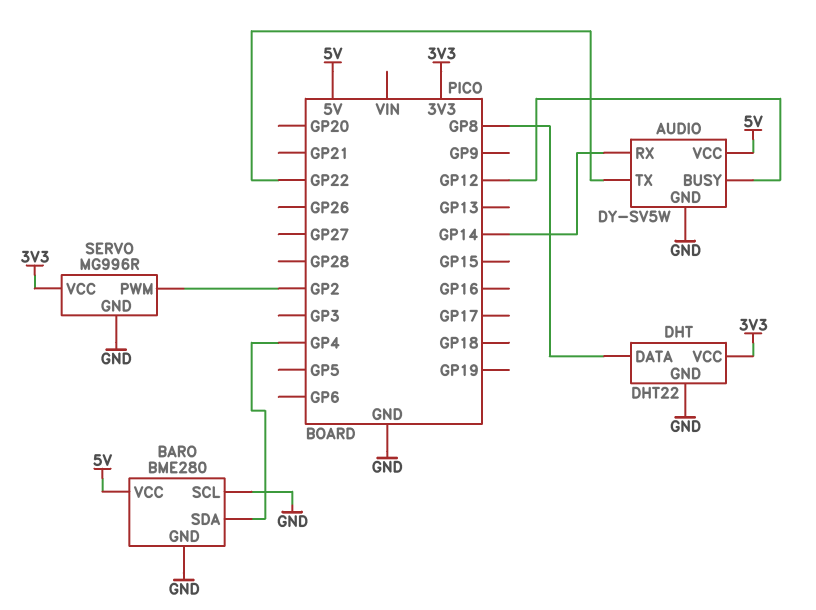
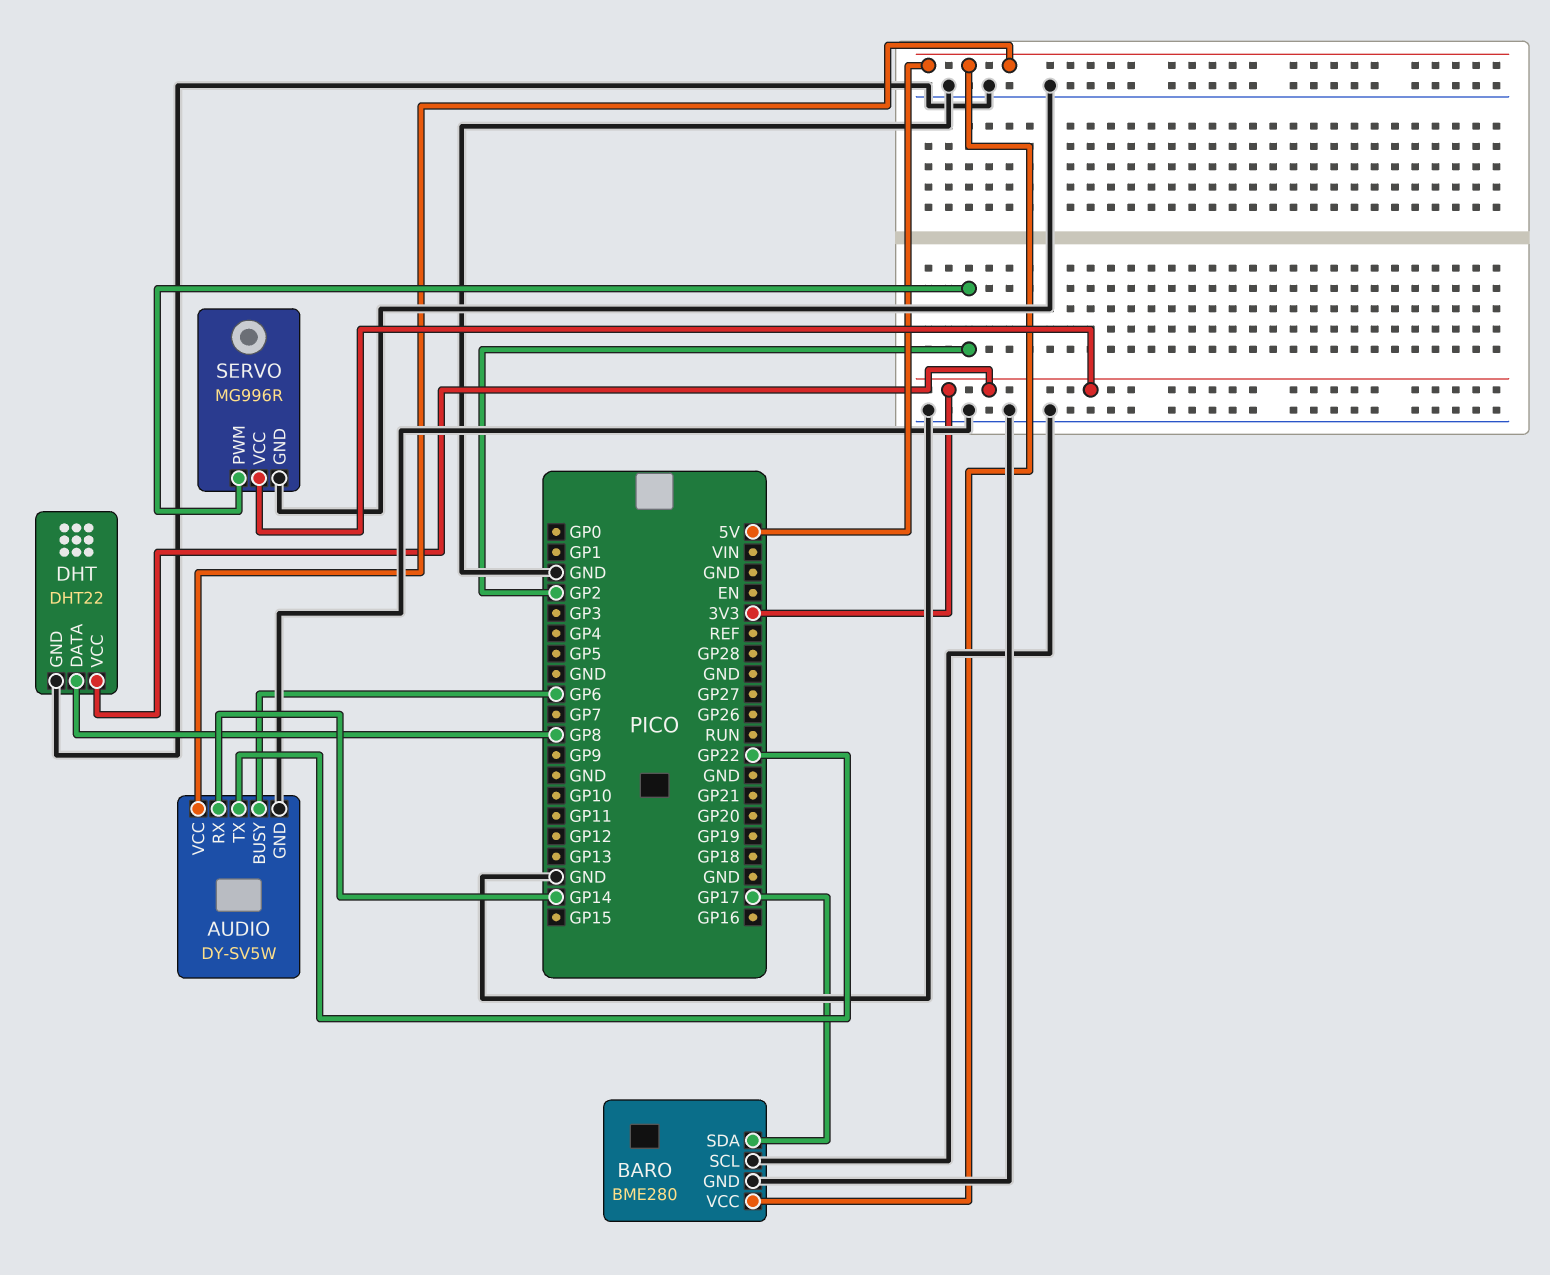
AUDIO pin BUSY: GP12 -> GP6
BARO pin SDA: GP4 -> GP17

